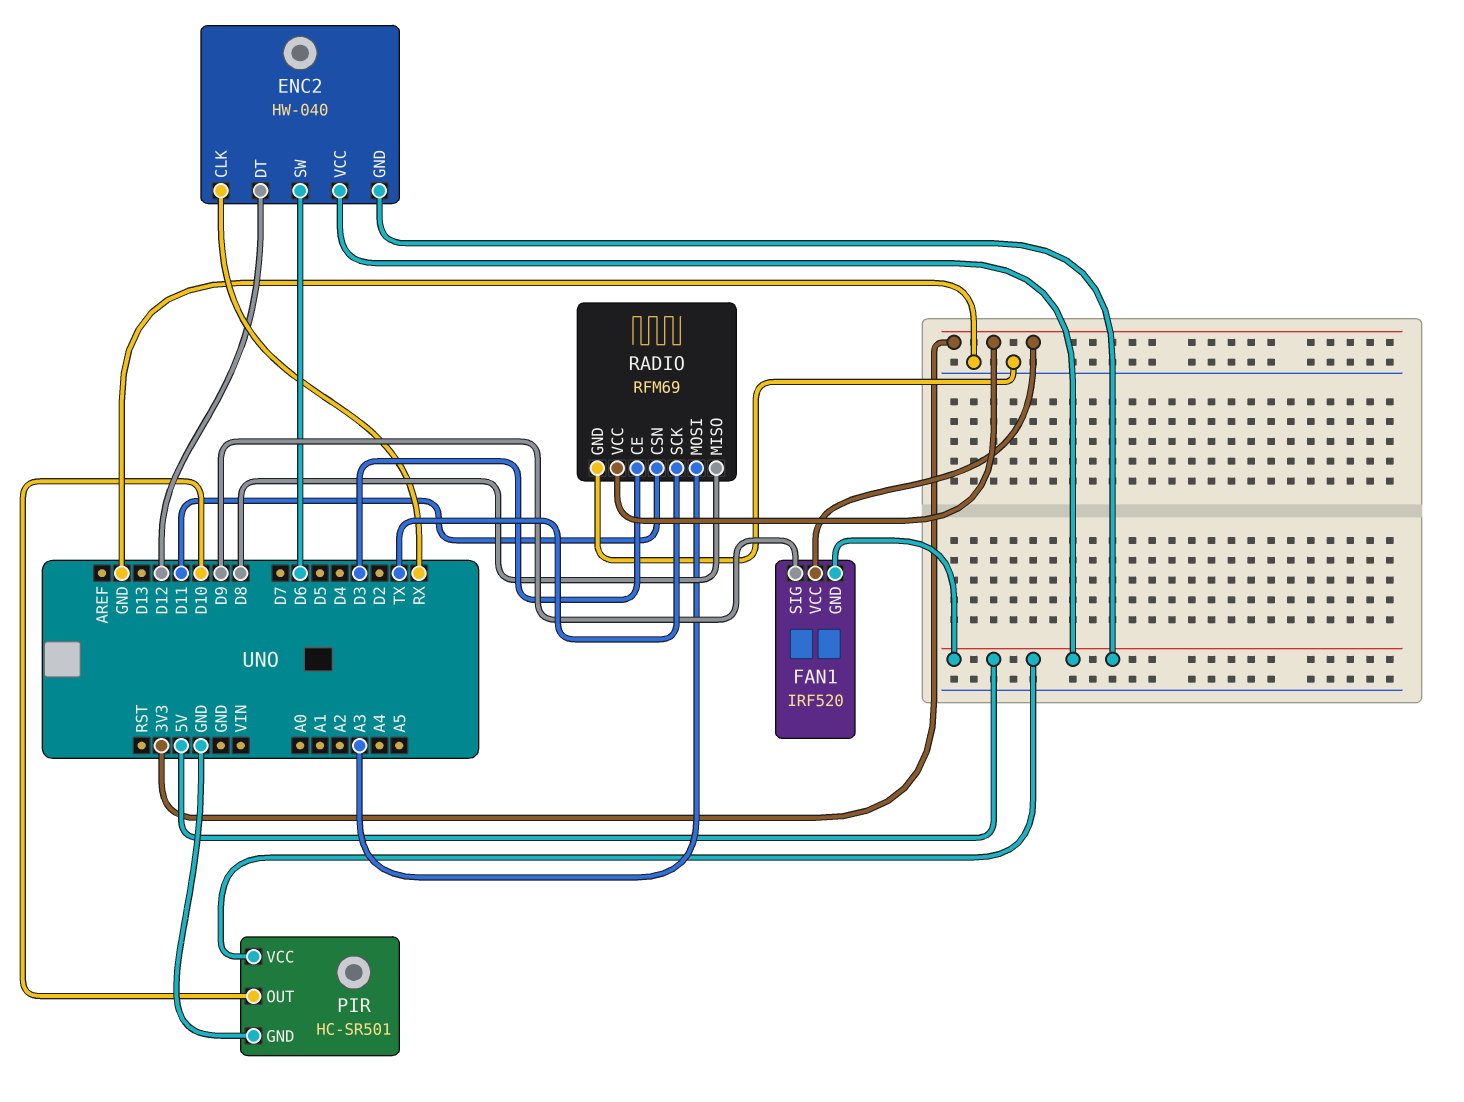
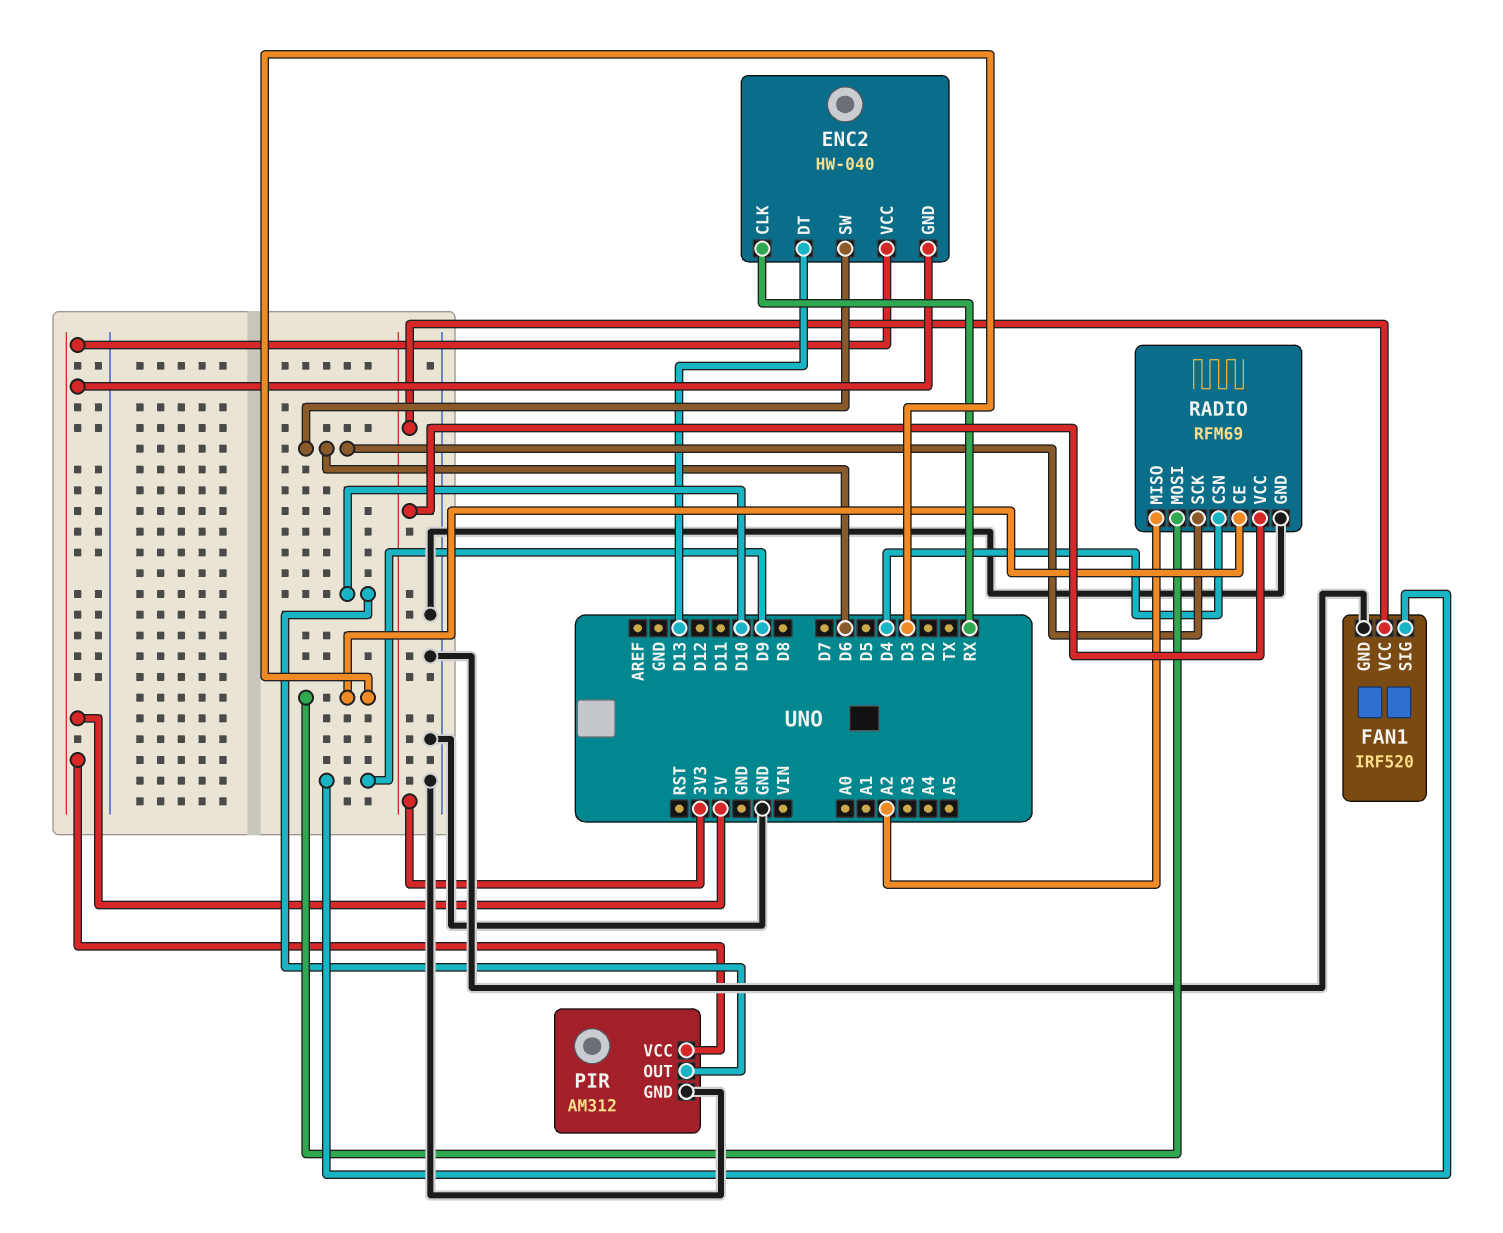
ENC2 pin DT: D12 -> D13
FAN1 pin GND: 5V -> GND
PIR: HC-SR501 -> AM312
RADIO pin CSN: D11 -> D4
RADIO pin MISO: D8 -> A2
RADIO pin MOSI: A3 -> D3
RADIO pin SCK: TX -> D6

